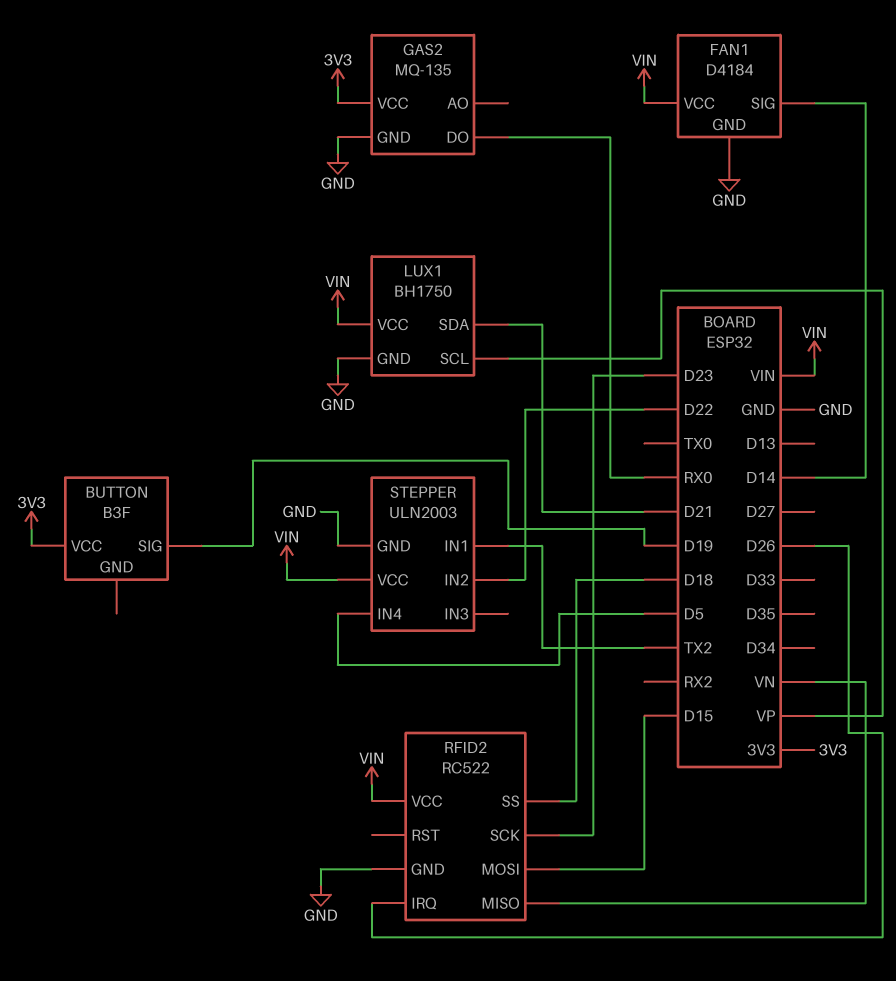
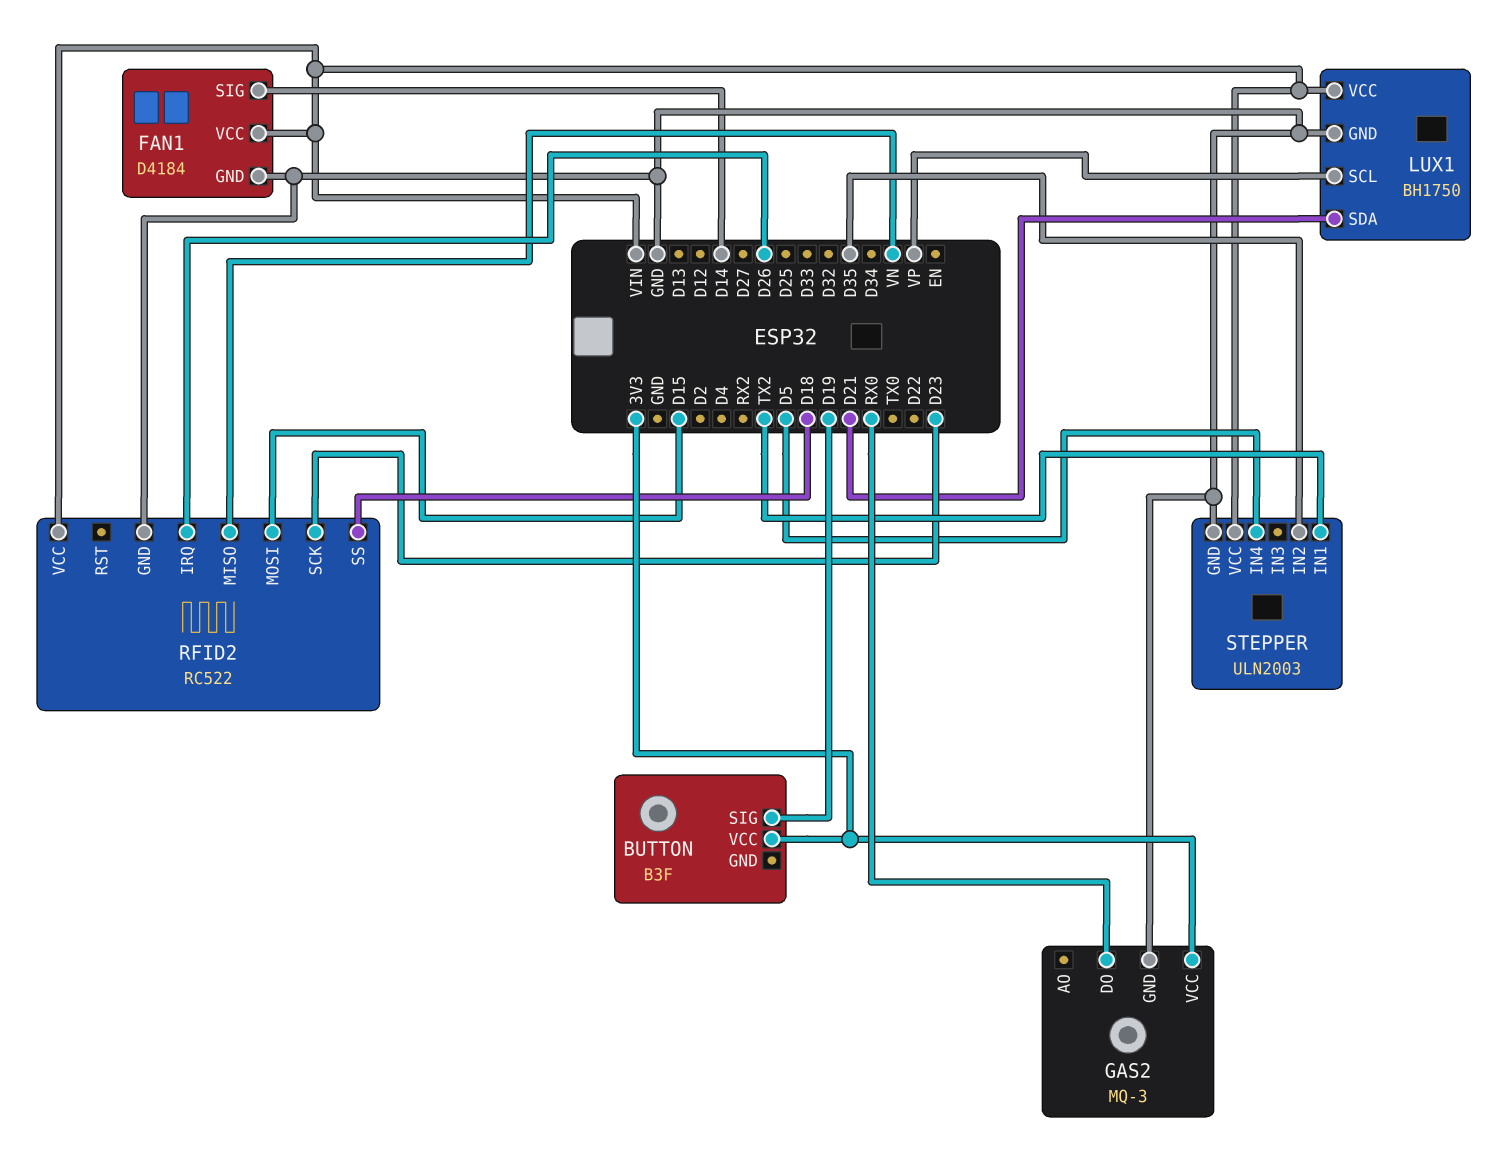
GAS2: MQ-135 -> MQ-3
STEPPER pin IN2: D22 -> D35

